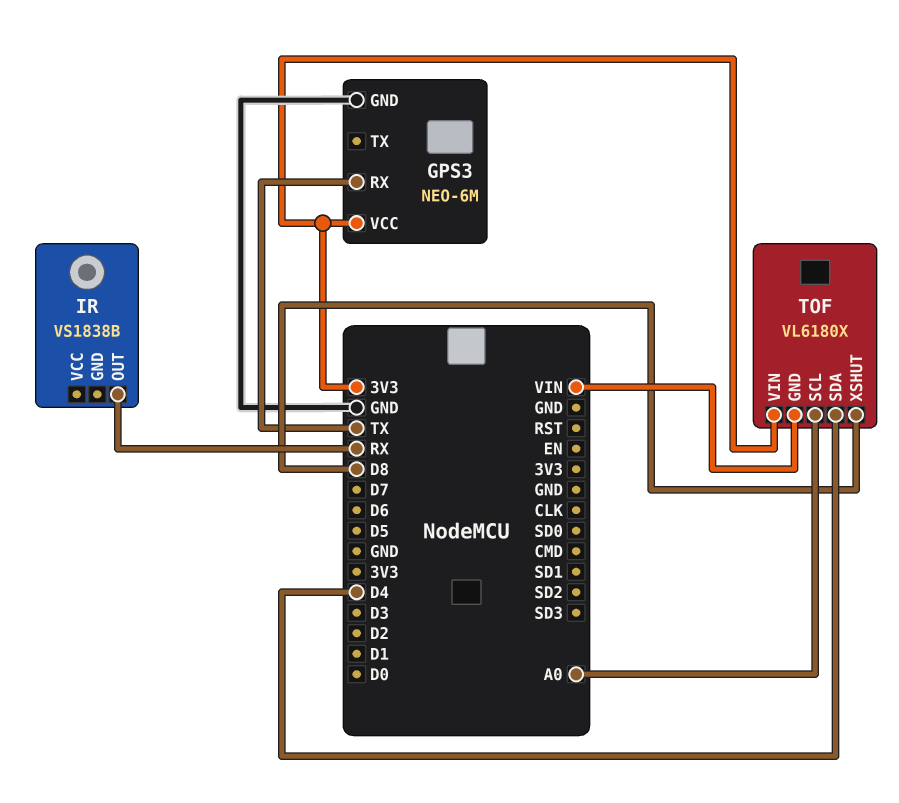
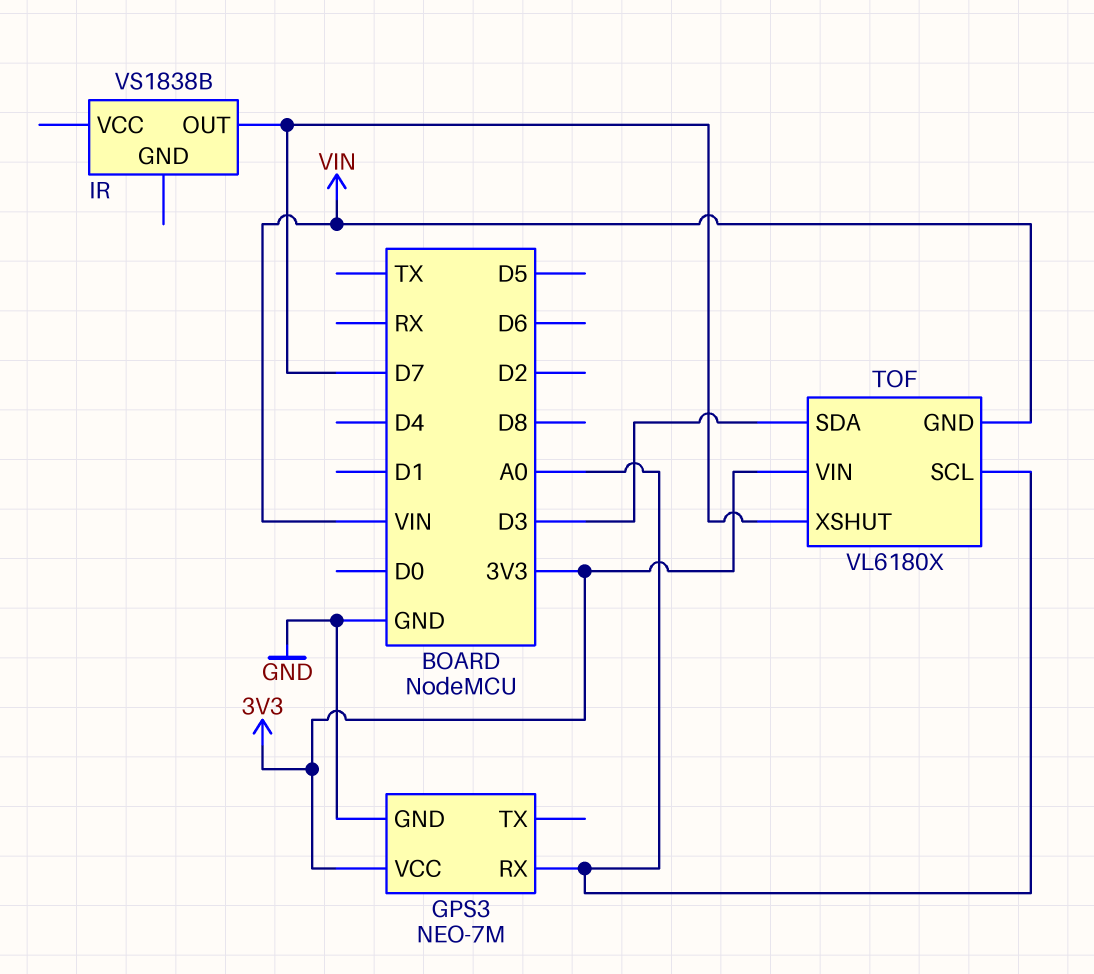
GPS3: NEO-6M -> NEO-7M
GPS3 pin RX: TX -> A0
IR pin OUT: RX -> D7
TOF pin SDA: D4 -> D3
TOF pin XSHUT: D8 -> D7

